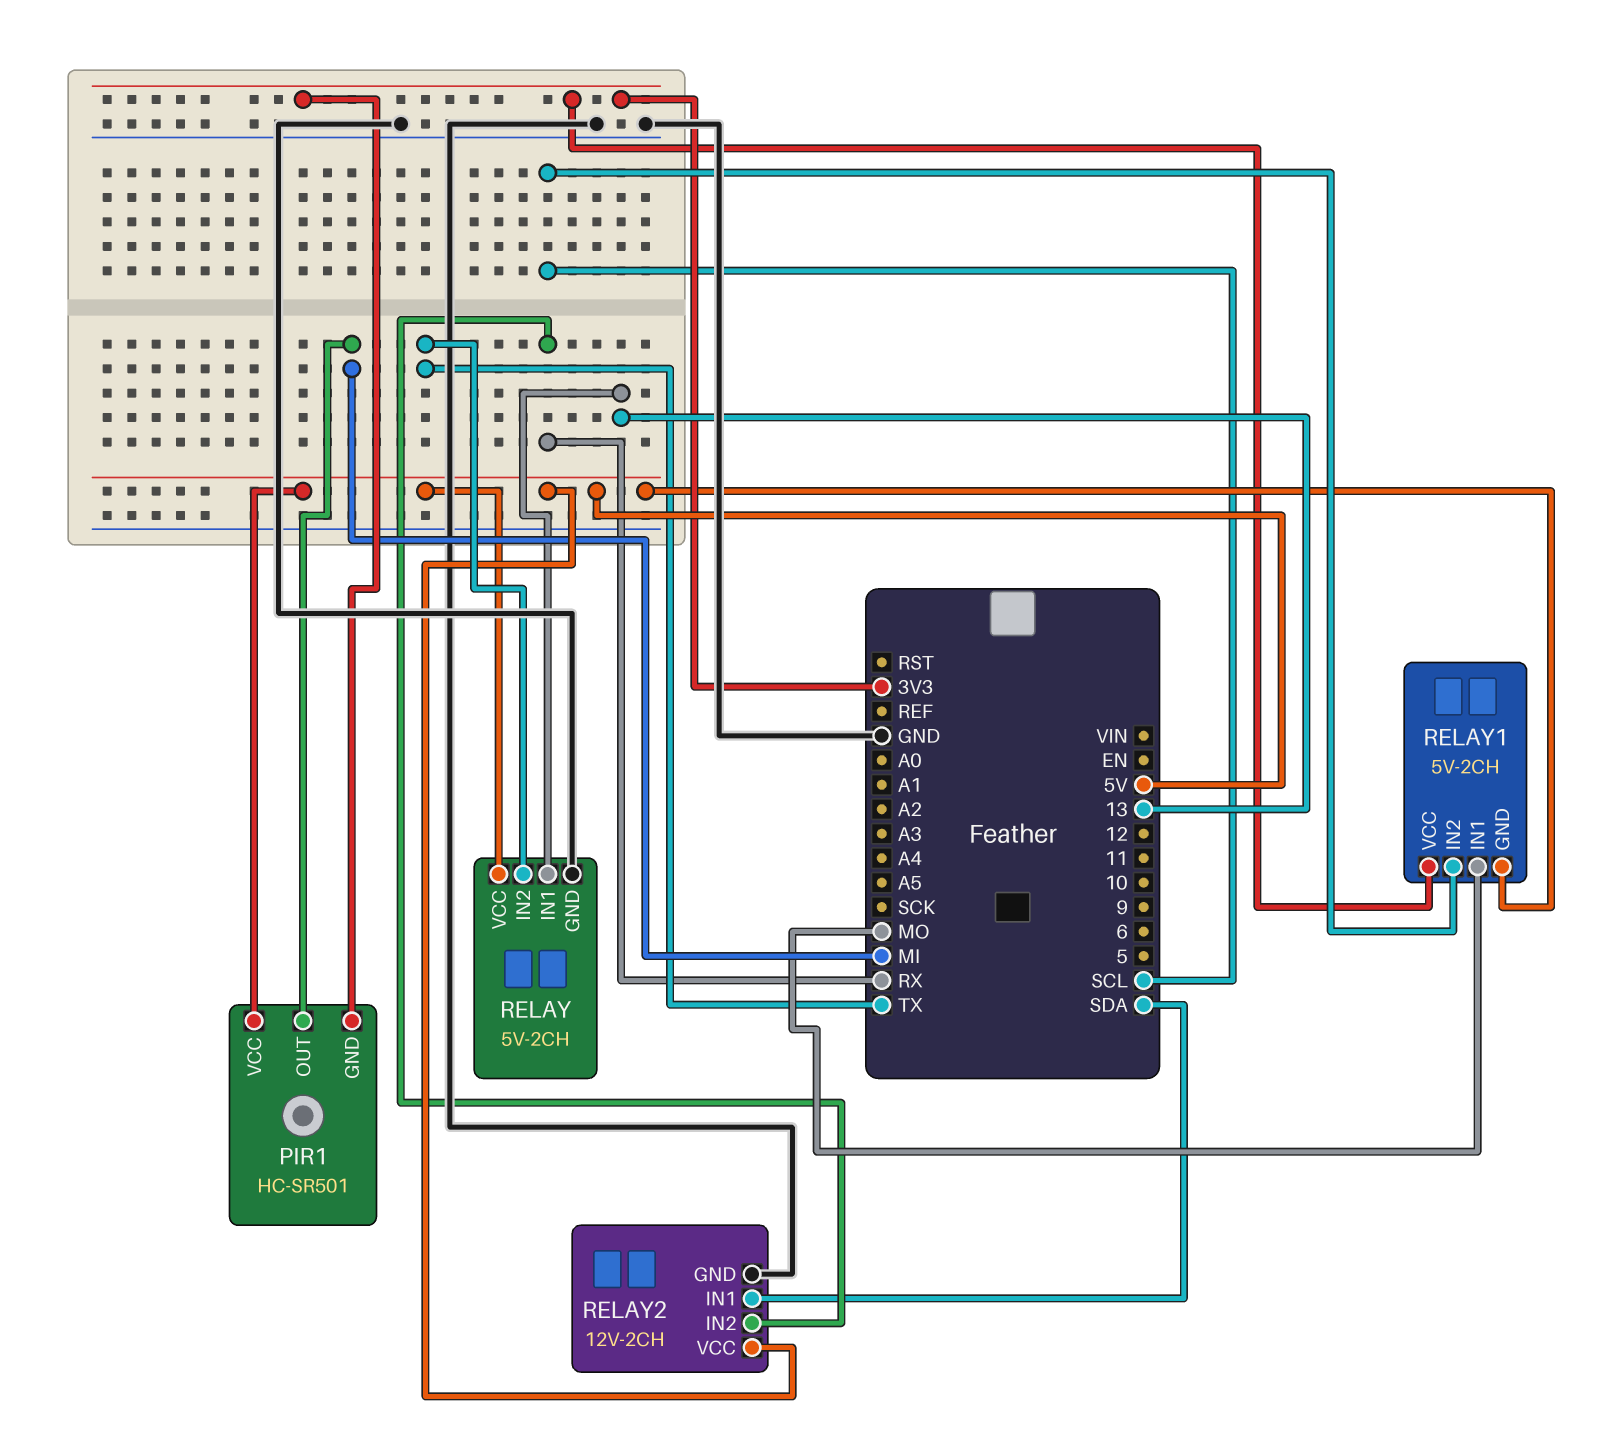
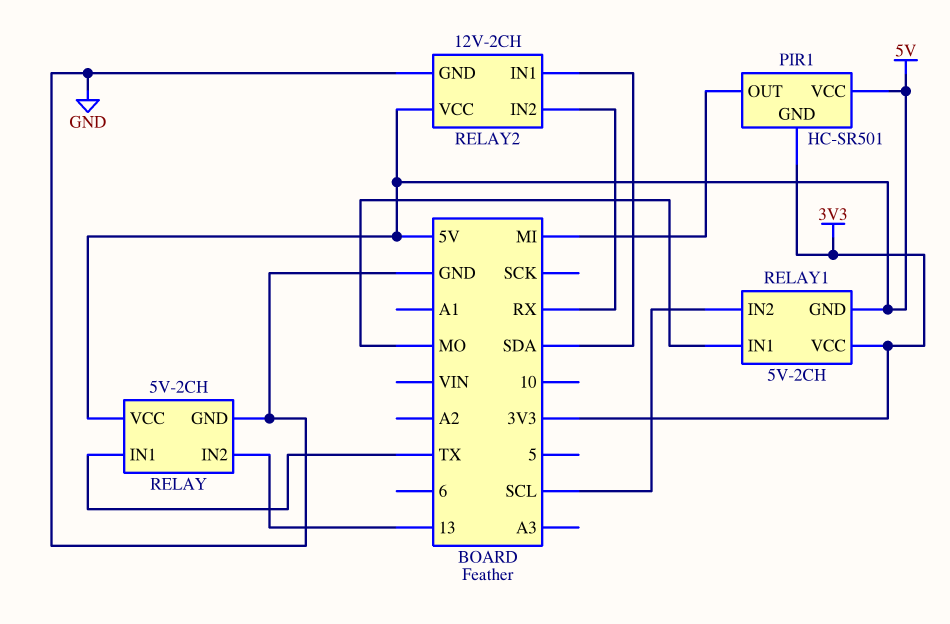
RELAY pin IN1: 13 -> TX
RELAY pin IN2: TX -> 13

